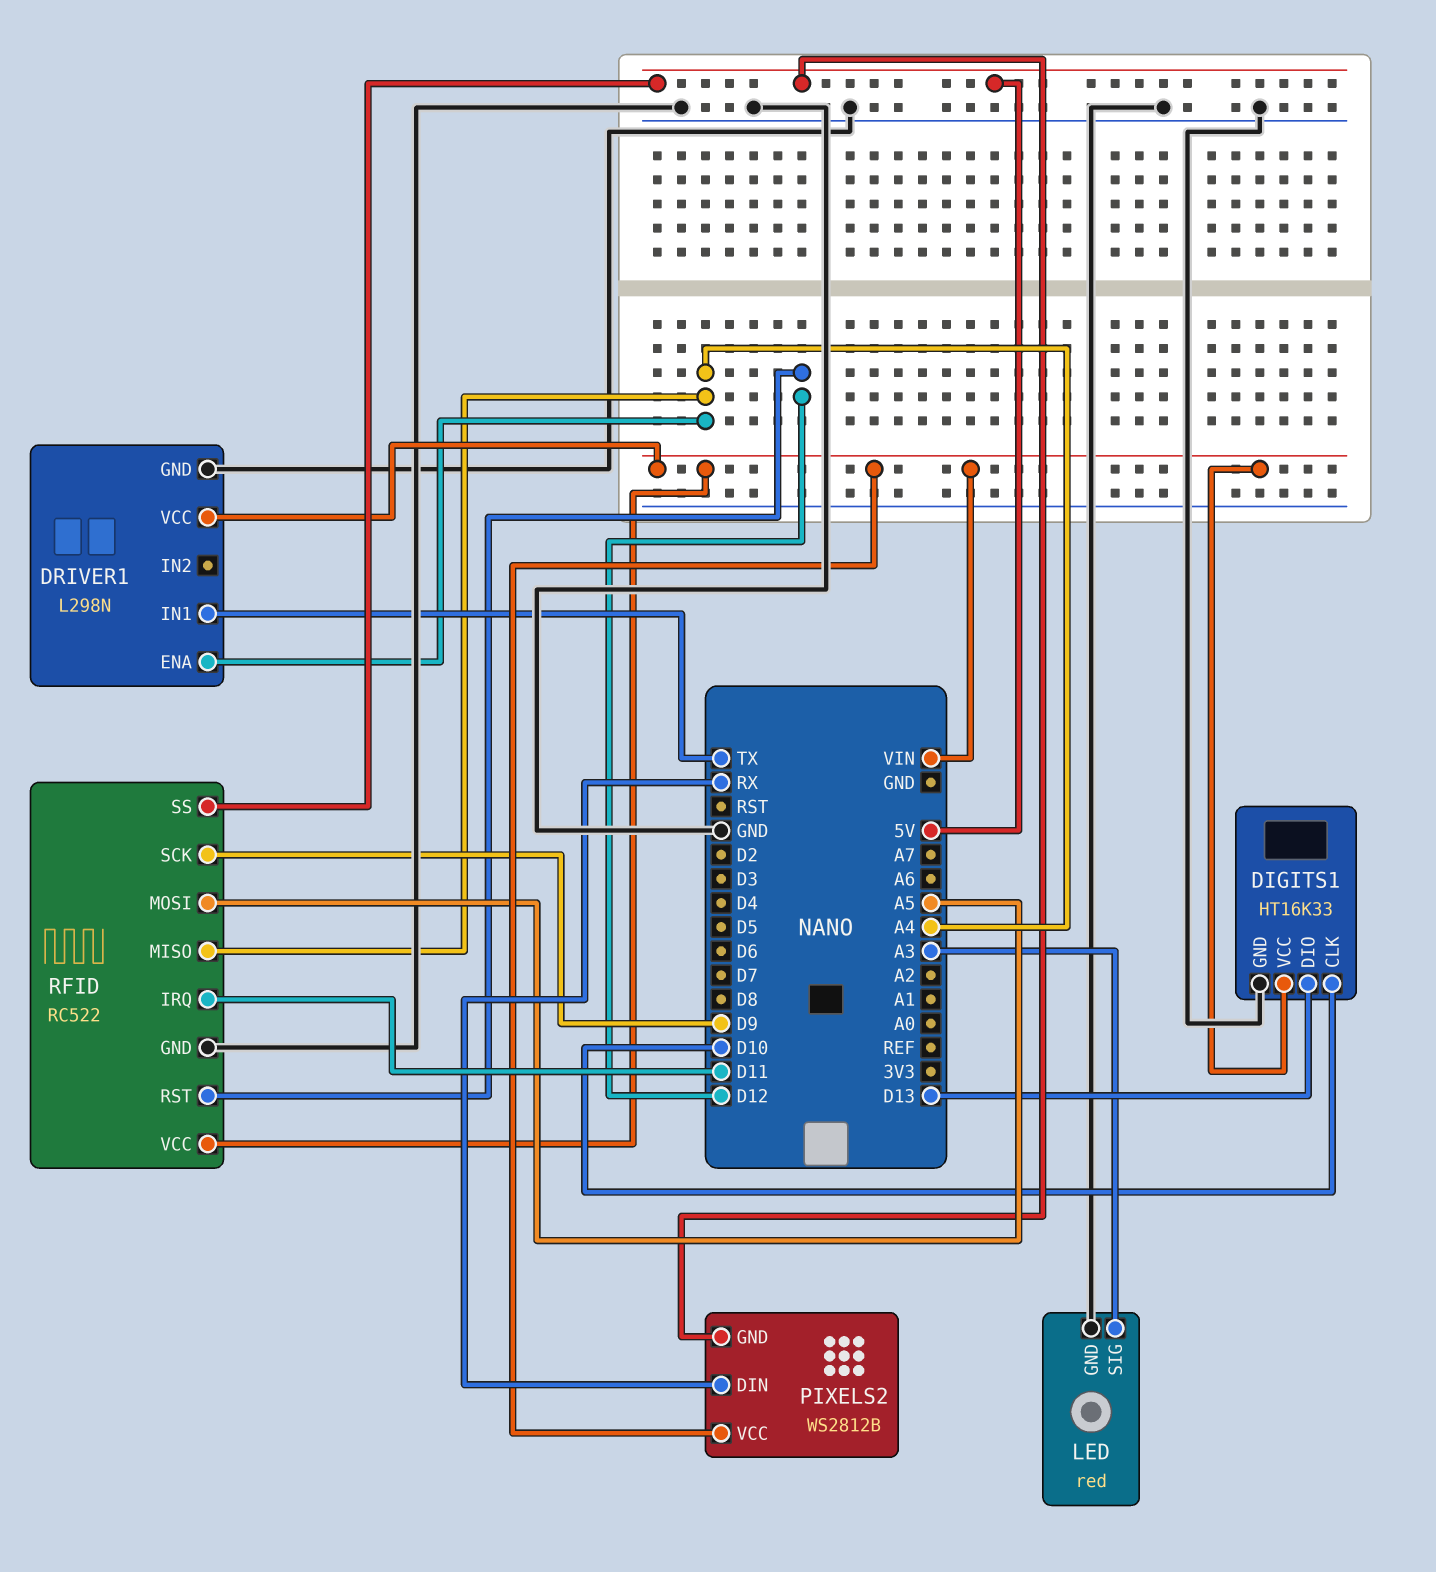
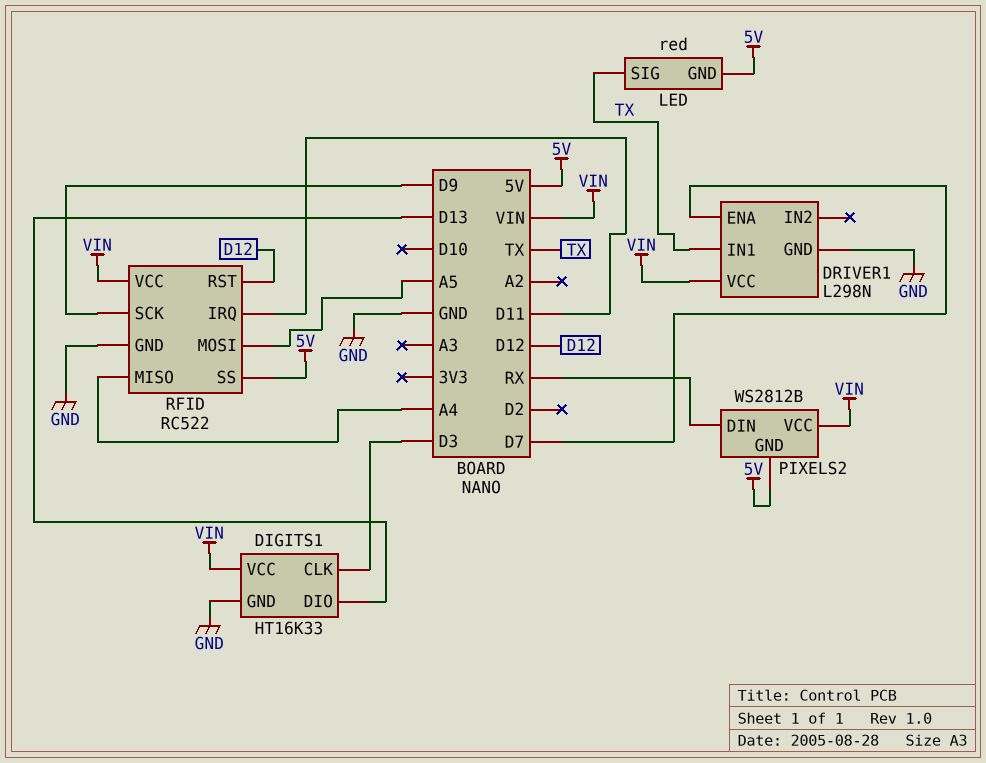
DIGITS1 pin CLK: D10 -> D3
DRIVER1 pin ENA: A4 -> D7
LED pin GND: GND -> 5V
LED pin SIG: A3 -> TX

